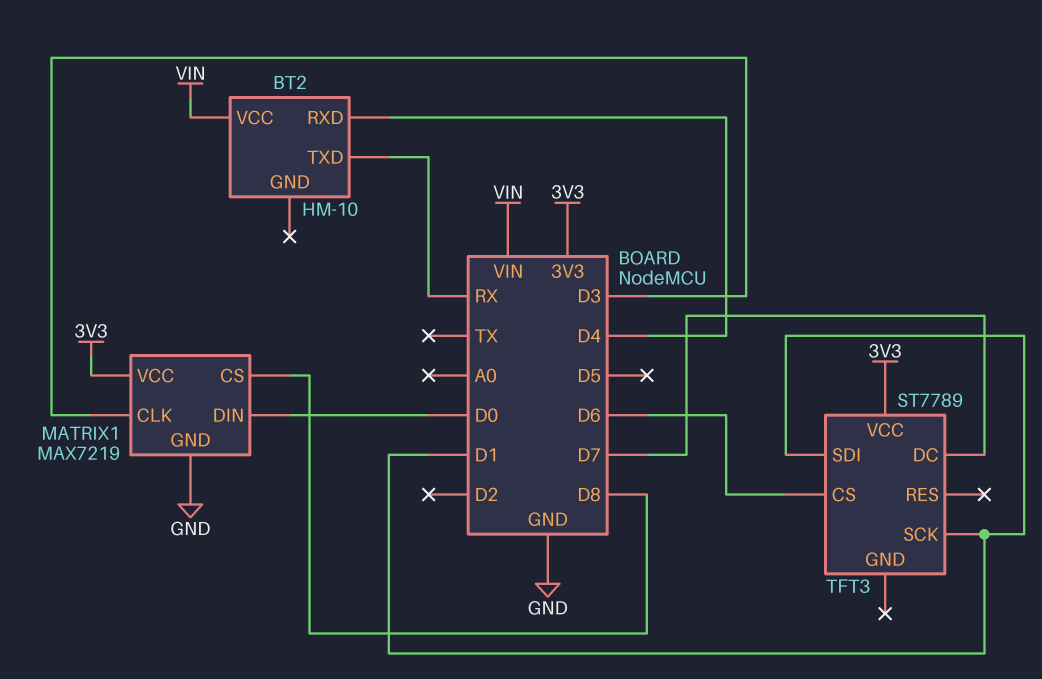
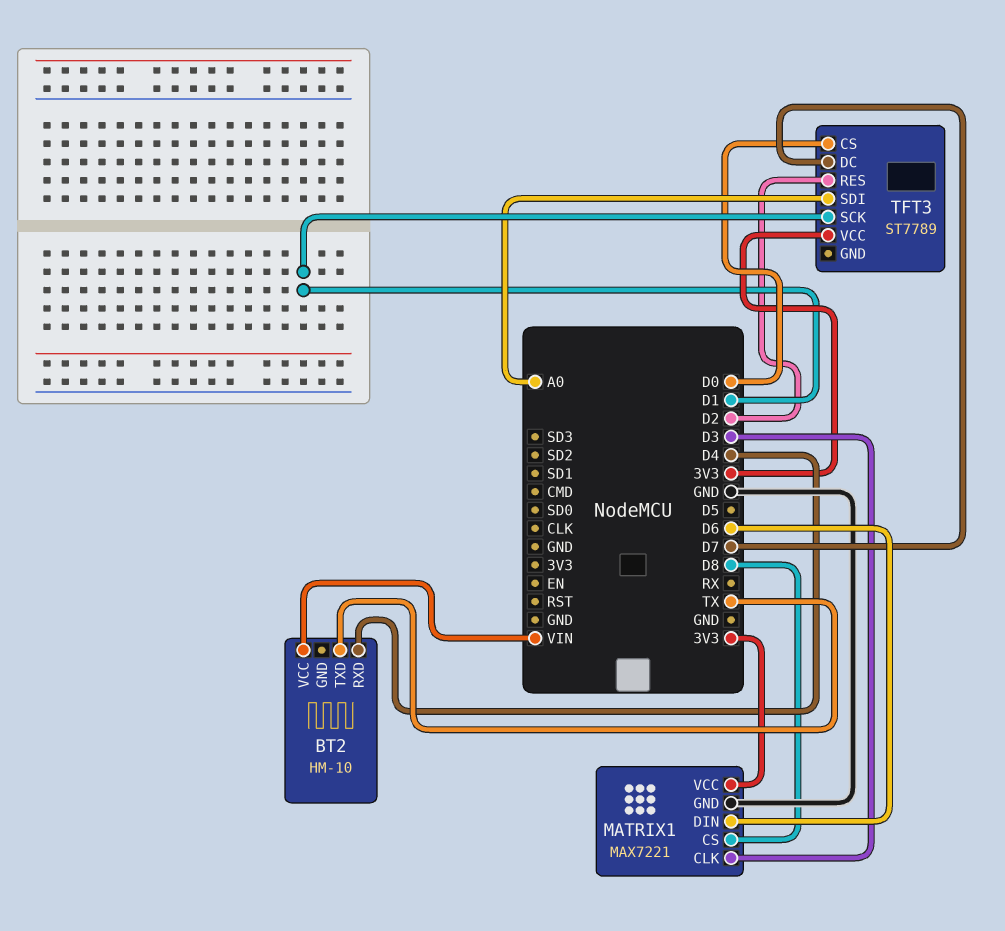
BT2 pin TXD: RX -> TX
MATRIX1: MAX7219 -> MAX7221
MATRIX1 pin DIN: D0 -> D6
TFT3 pin CS: D6 -> D0
TFT3 pin RES: none -> D2
TFT3 pin SDI: D1 -> A0

